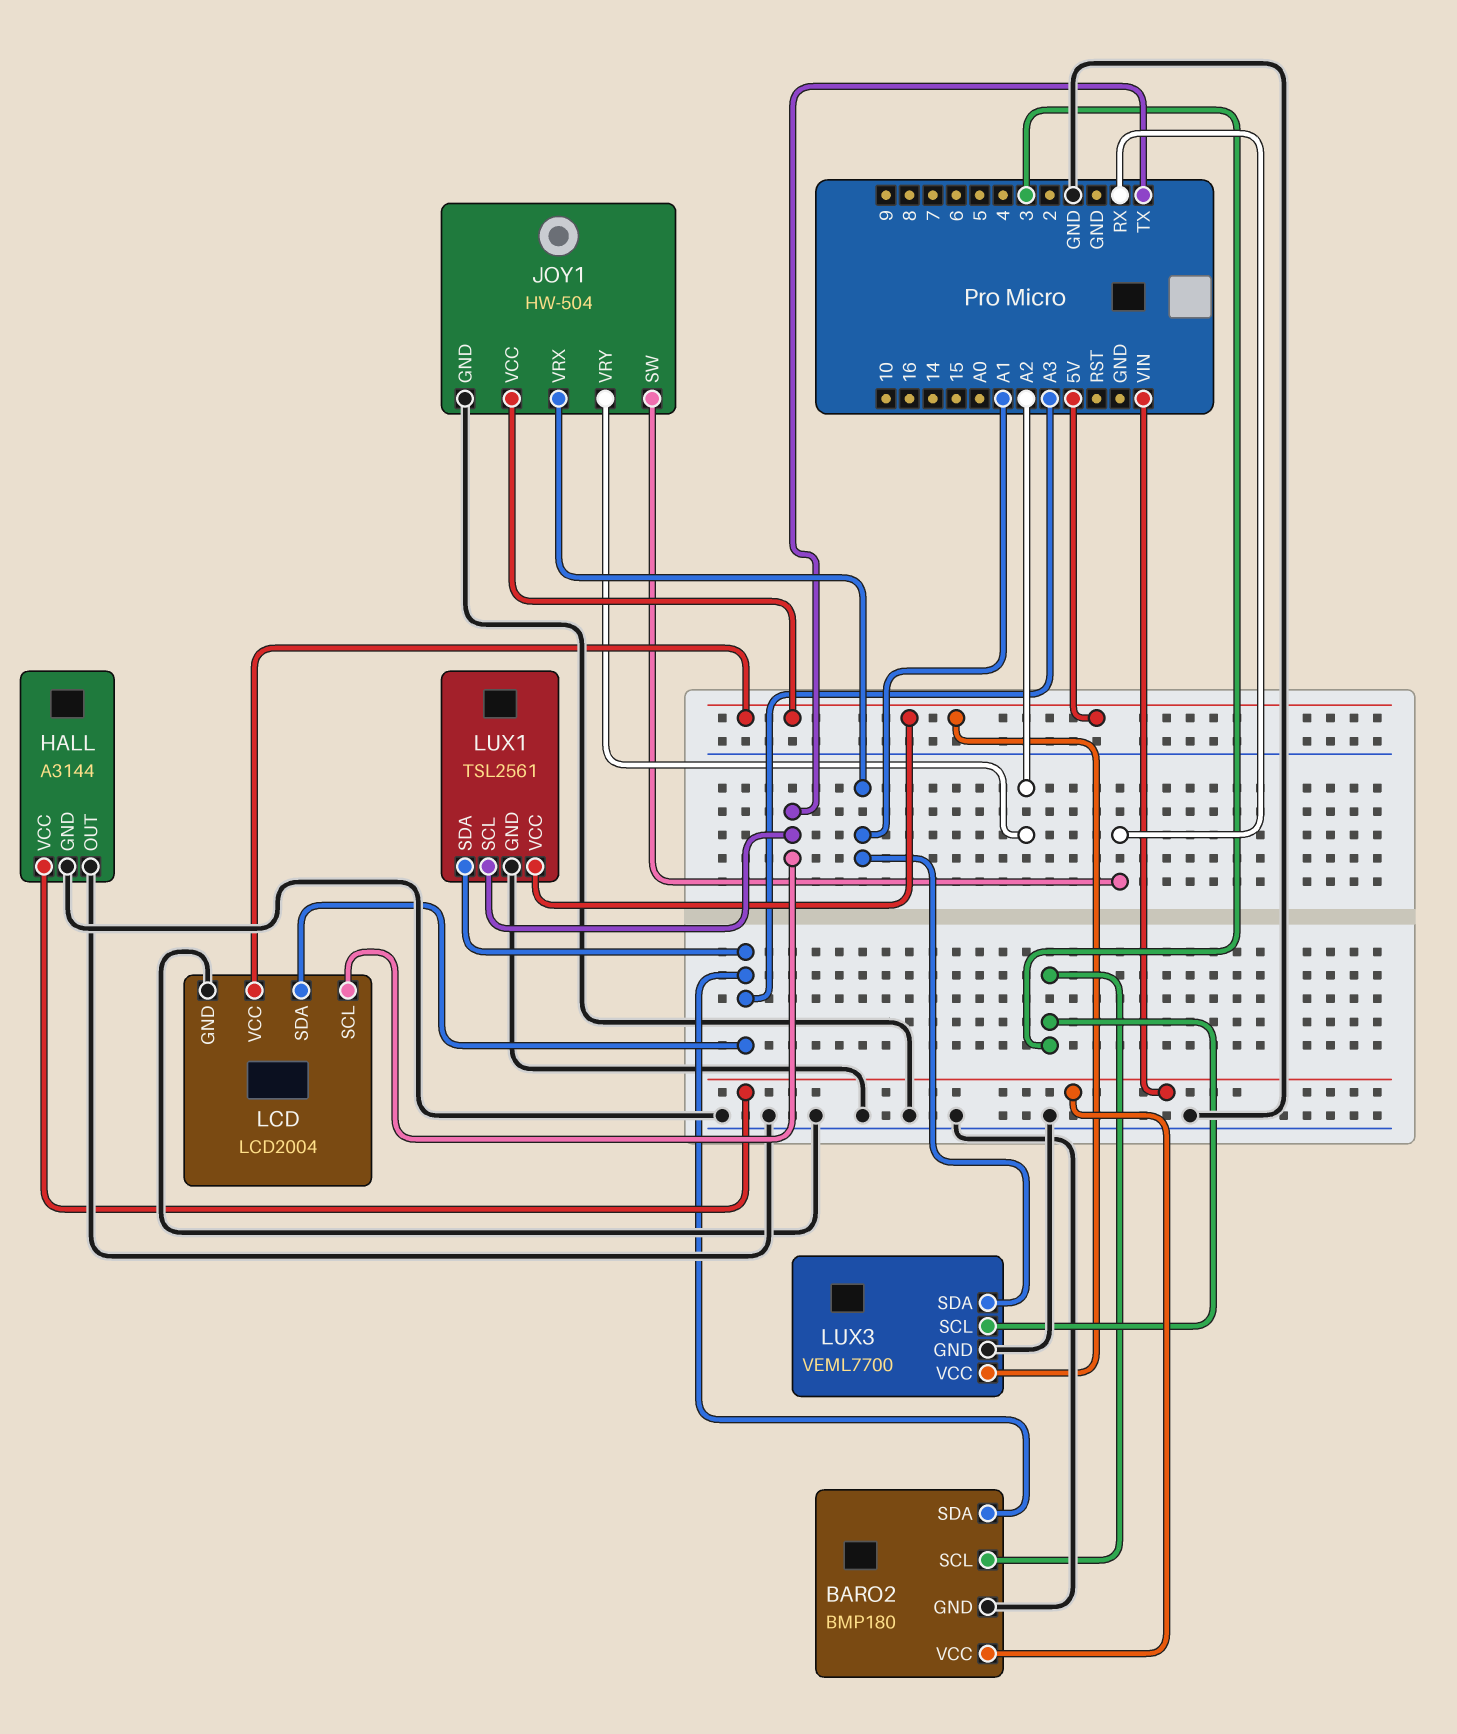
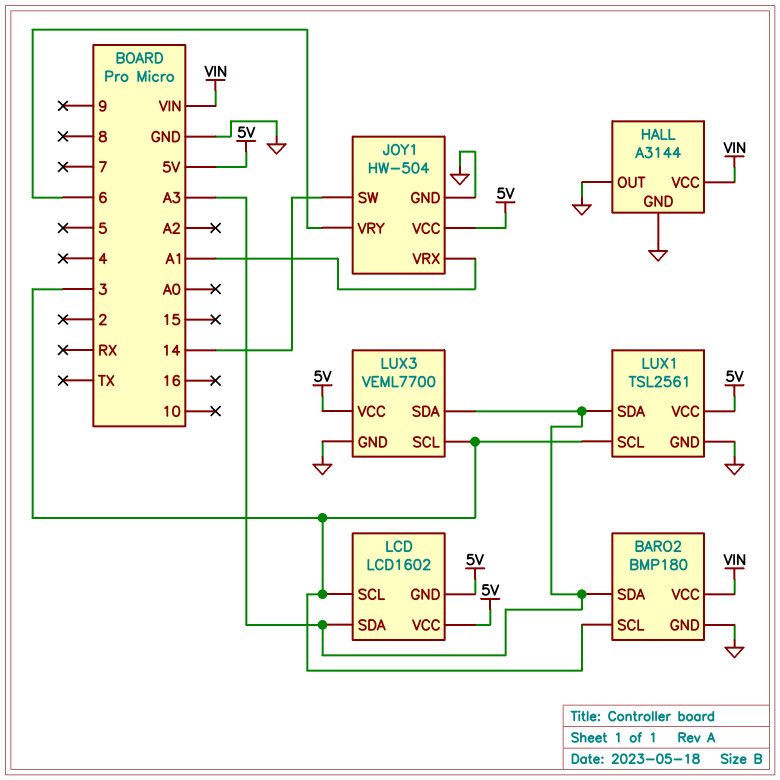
JOY1 pin SW: RX -> 14
JOY1 pin VRY: A2 -> 6
LCD: LCD2004 -> LCD1602
LCD pin GND: GND -> 5V
LCD pin SCL: TX -> 3
LUX1 pin SCL: TX -> 3
LUX3 pin SDA: A1 -> A3

